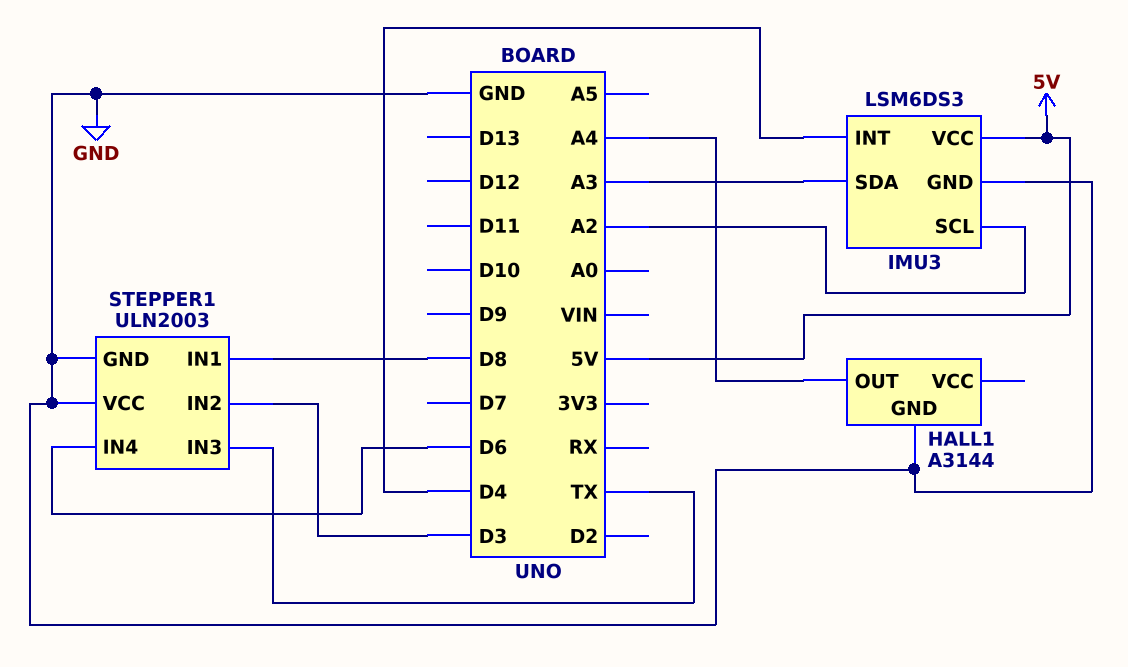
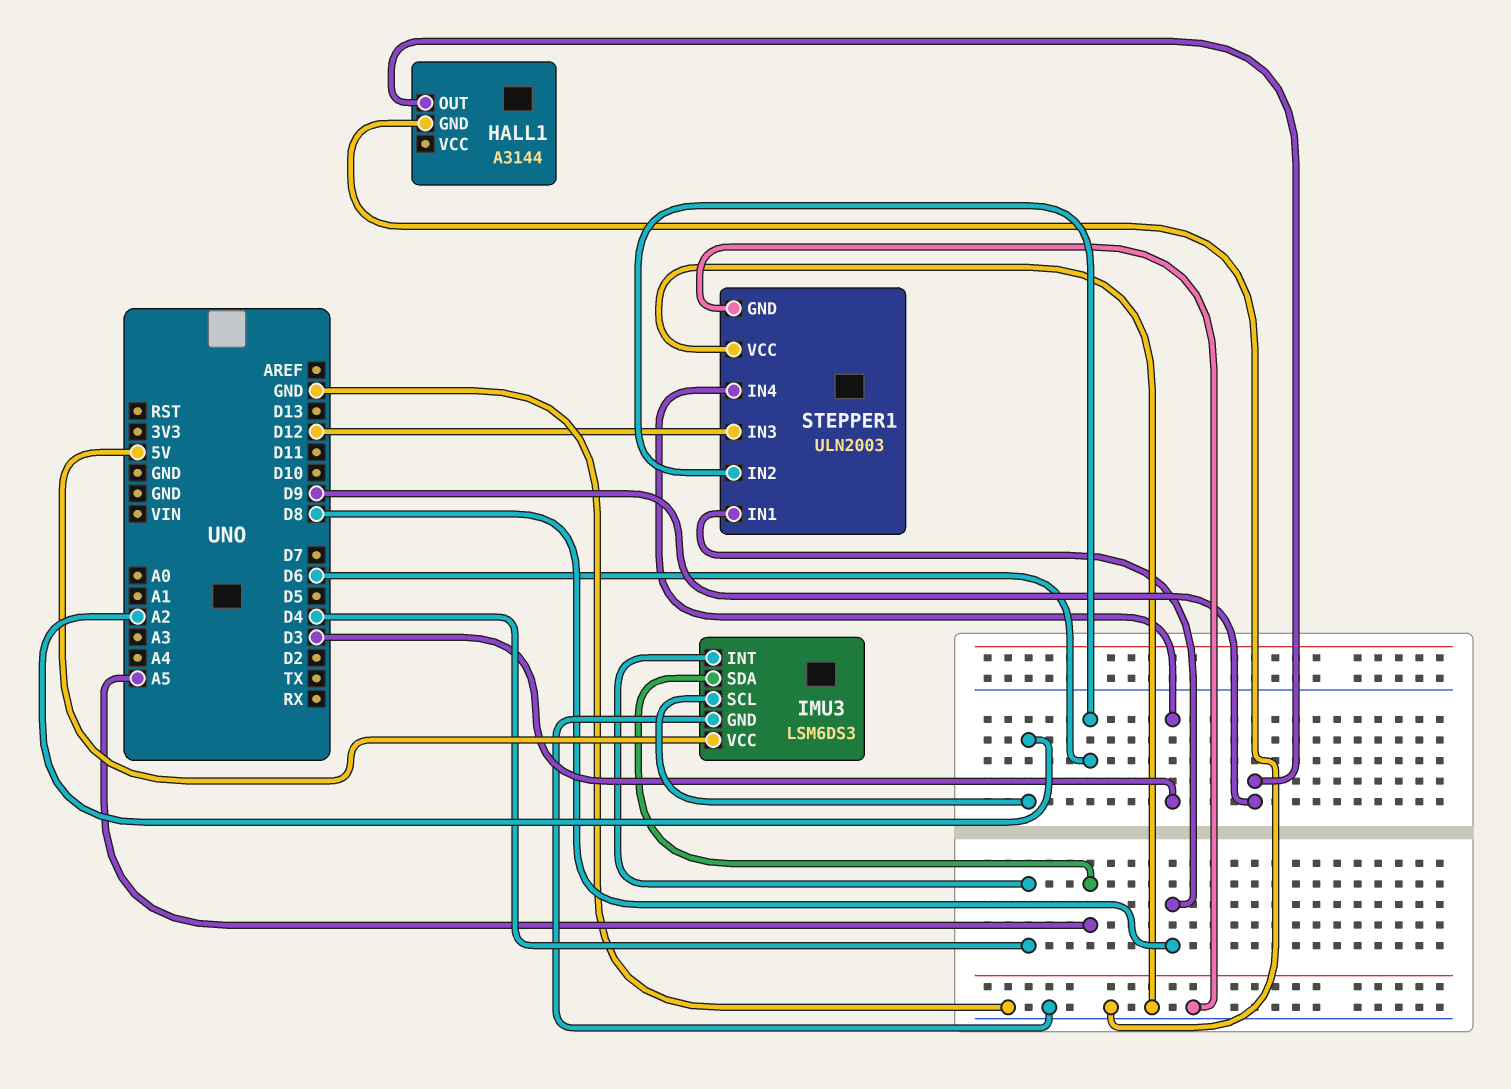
HALL1 pin OUT: A4 -> D9
IMU3 pin SDA: A3 -> A5
STEPPER1 pin IN2: D3 -> D6
STEPPER1 pin IN3: TX -> D12
STEPPER1 pin IN4: D6 -> D3

